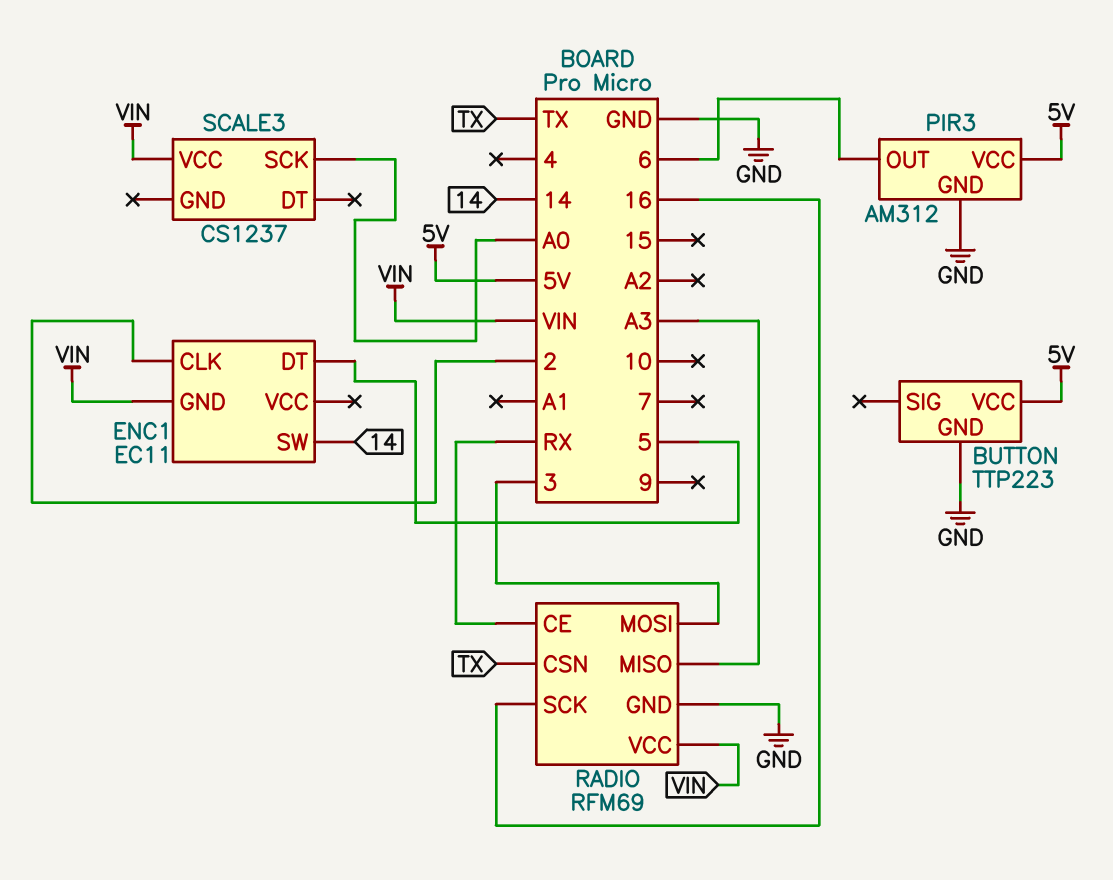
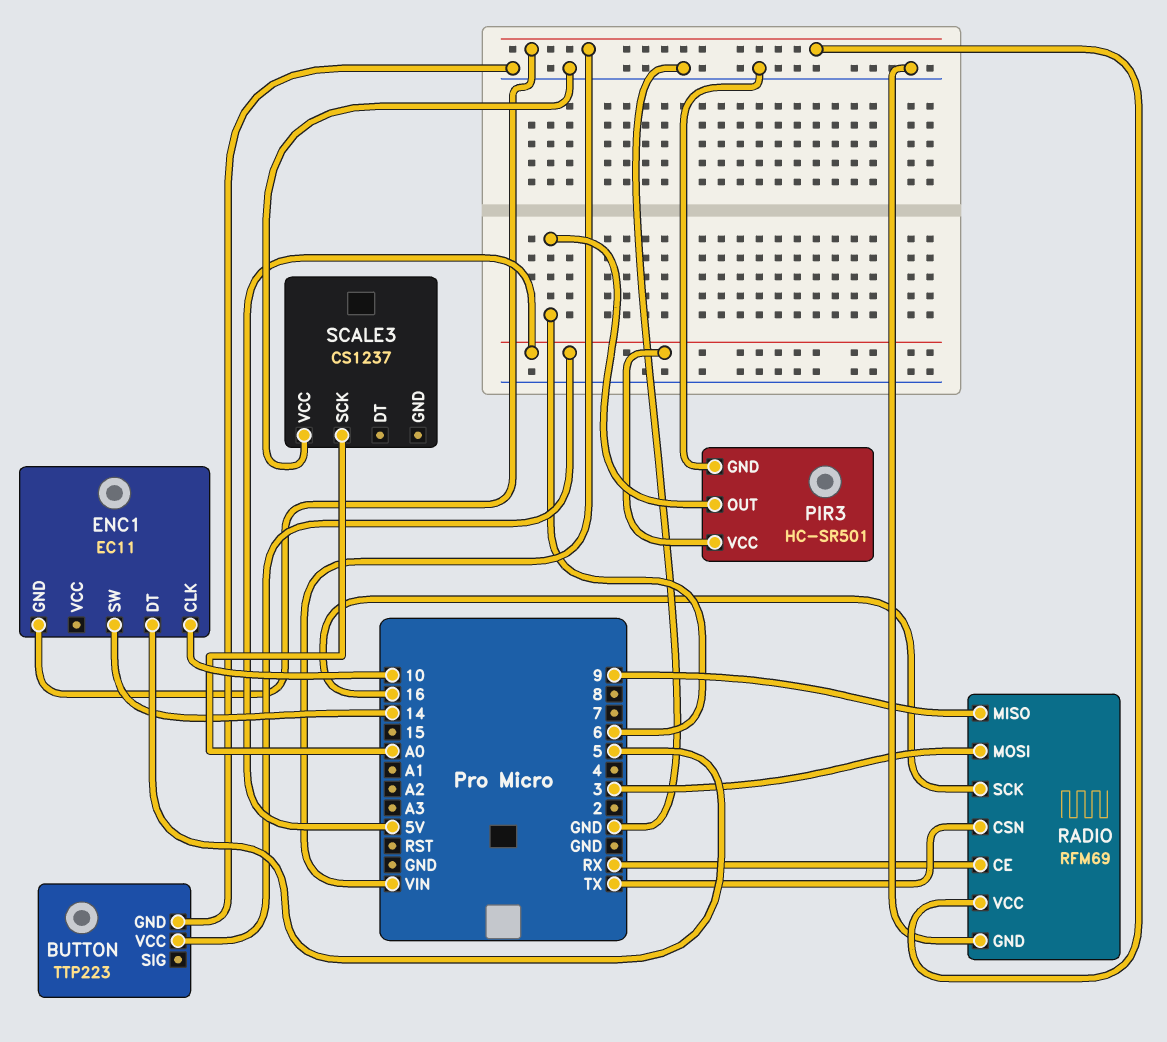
ENC1 pin CLK: 2 -> 10
PIR3: AM312 -> HC-SR501
RADIO pin MISO: A3 -> 9
SCALE3 pin VCC: VIN -> GND

